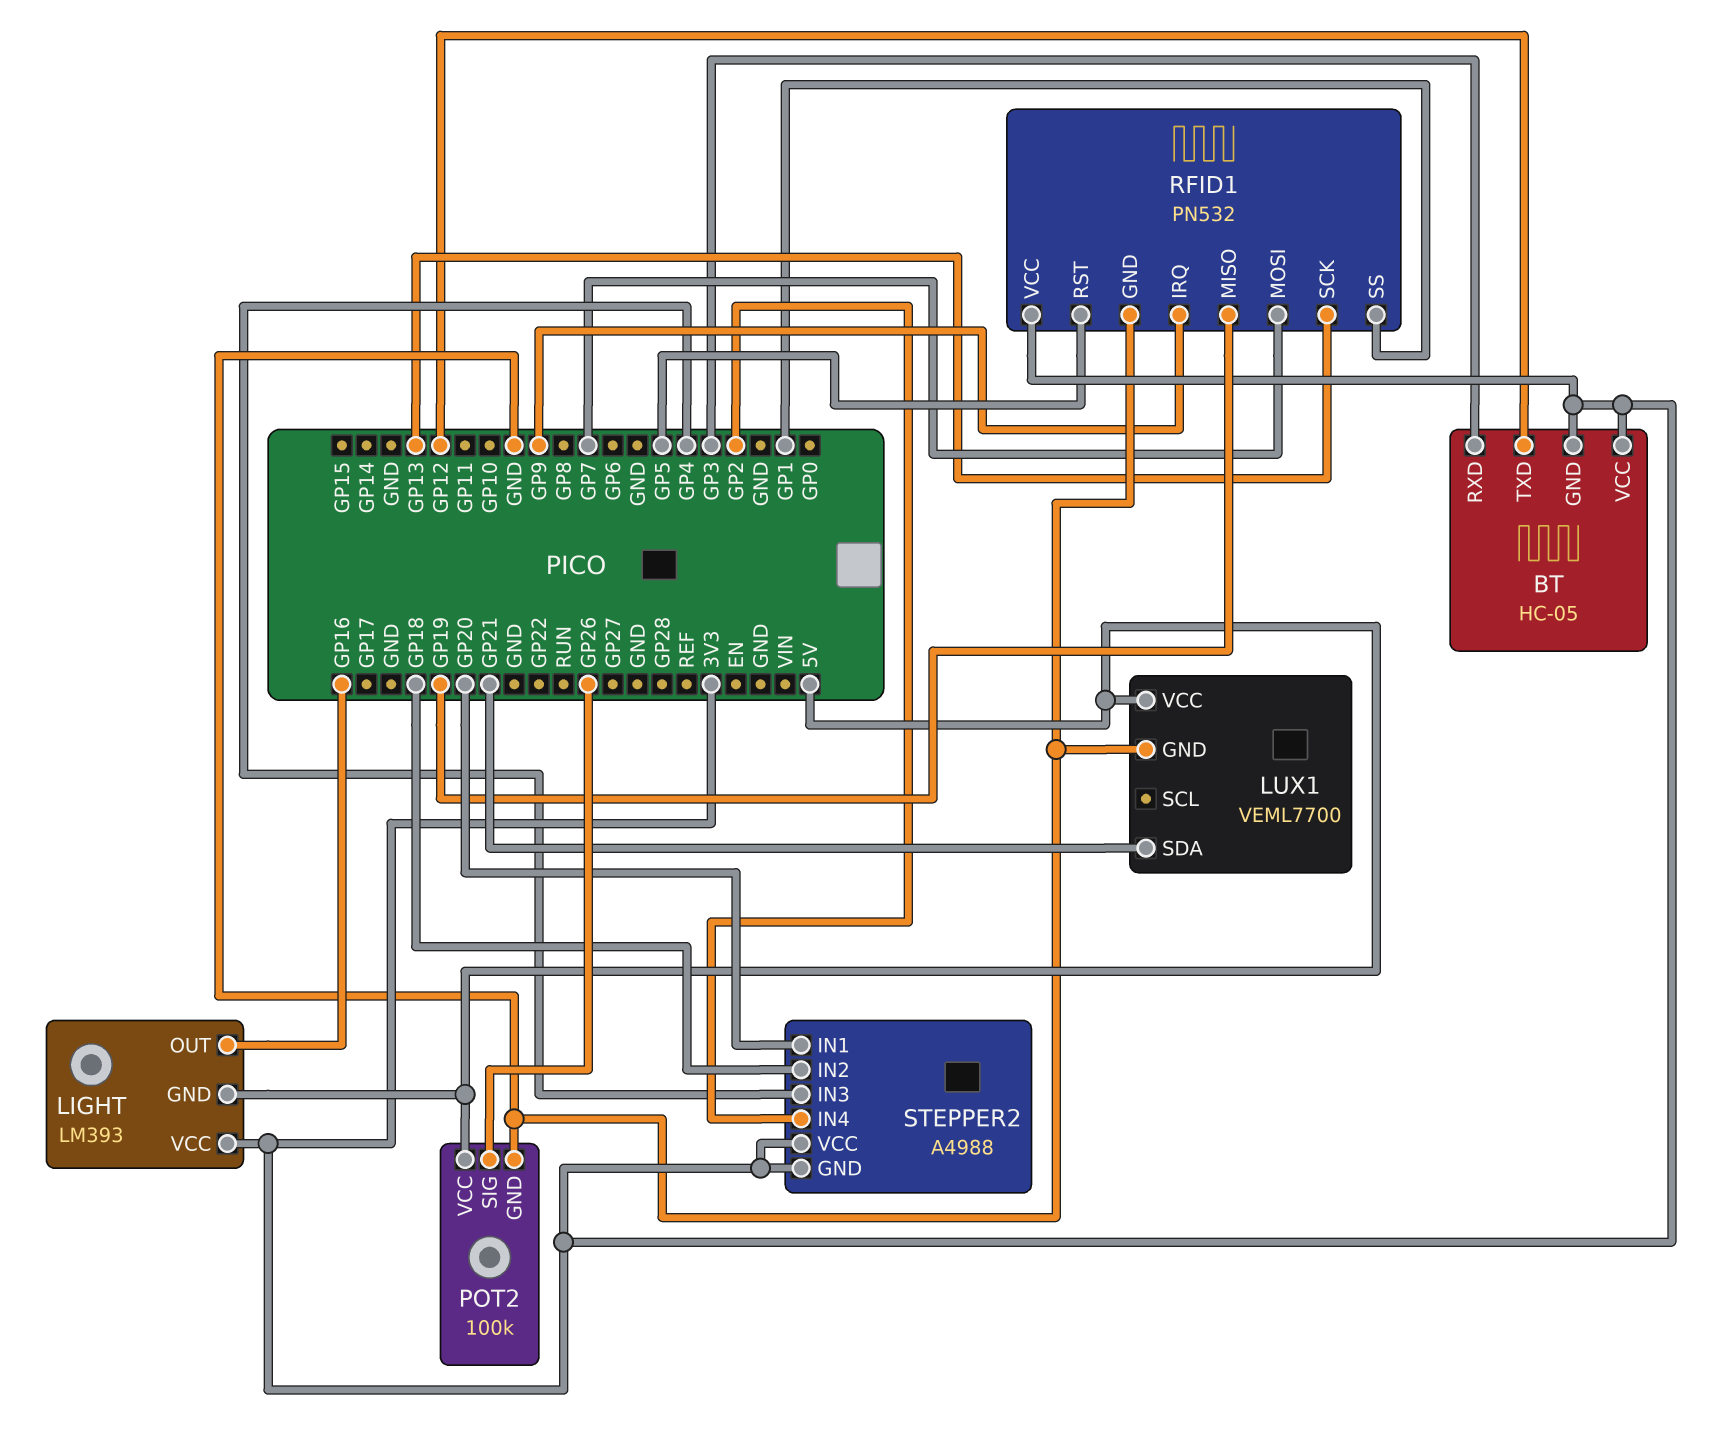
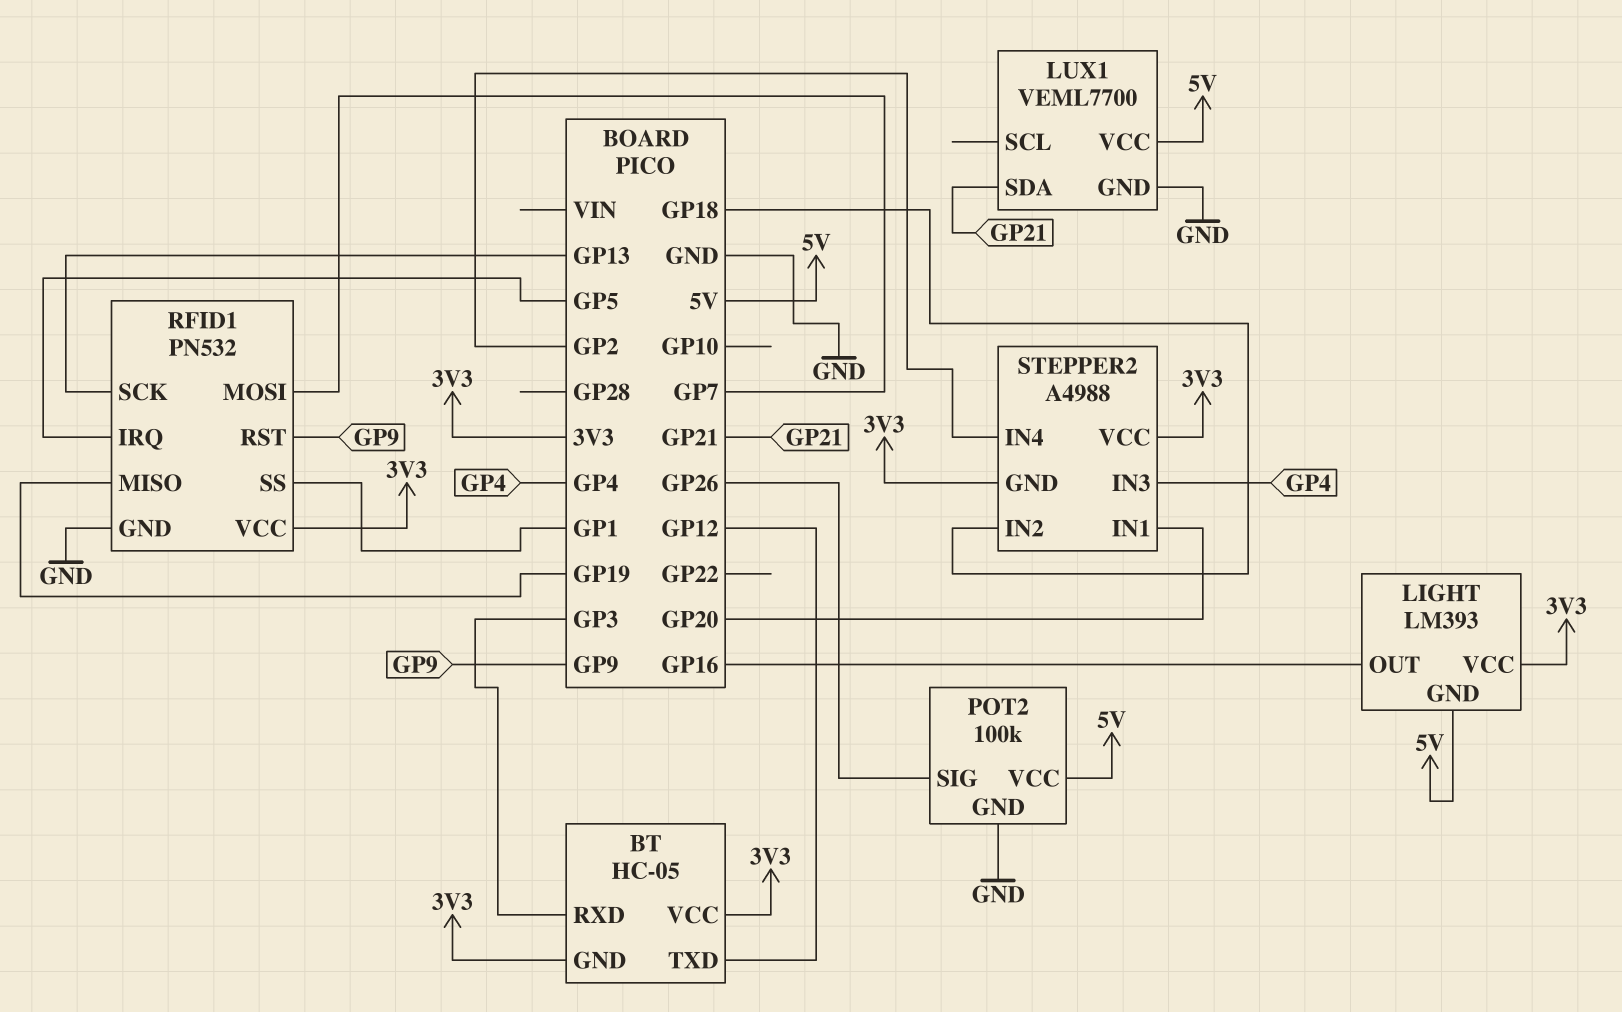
RFID1 pin IRQ: GP9 -> GP5
RFID1 pin RST: GP5 -> GP9

